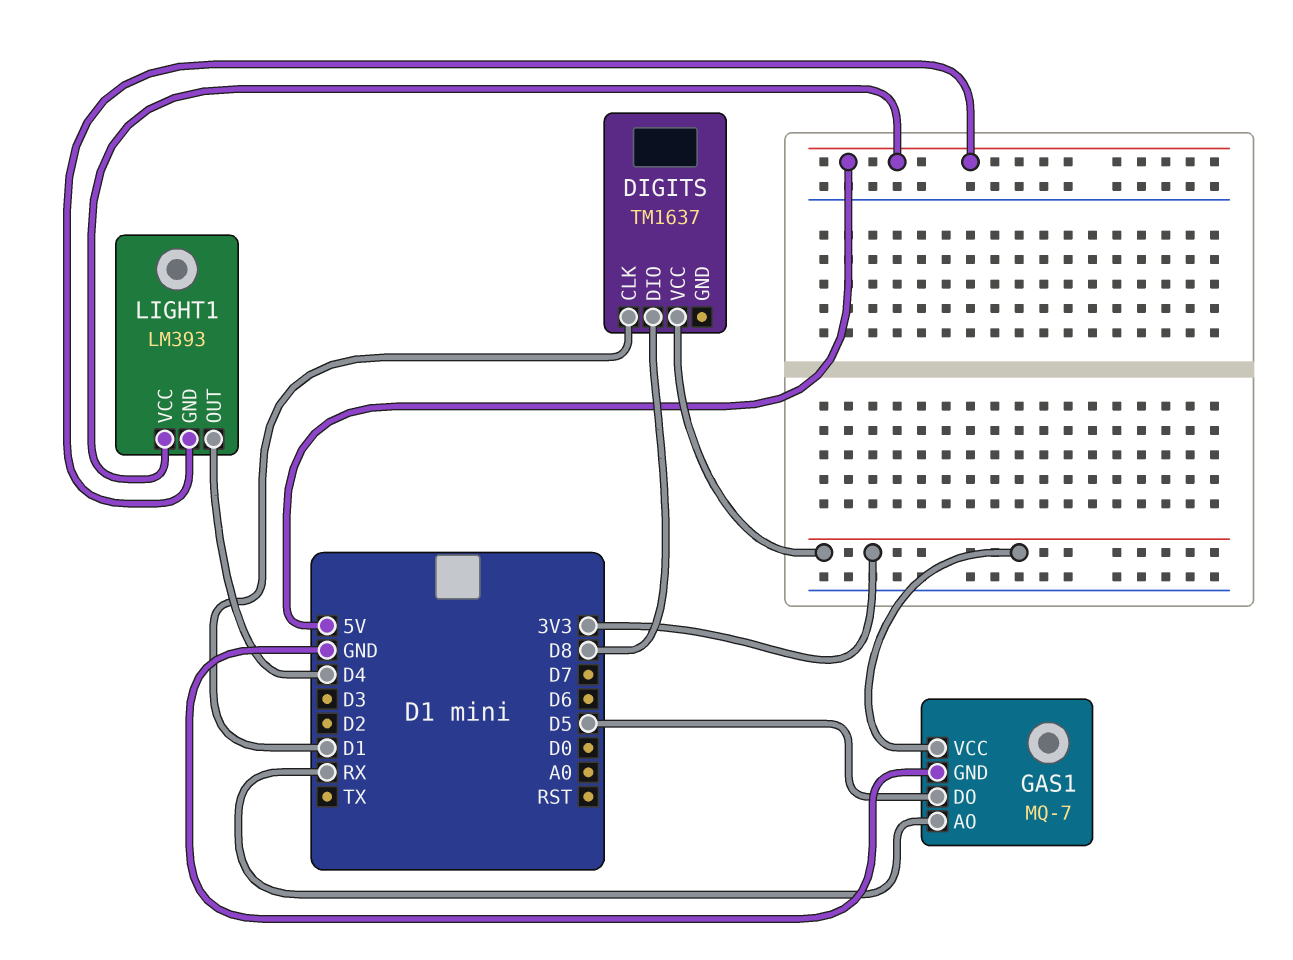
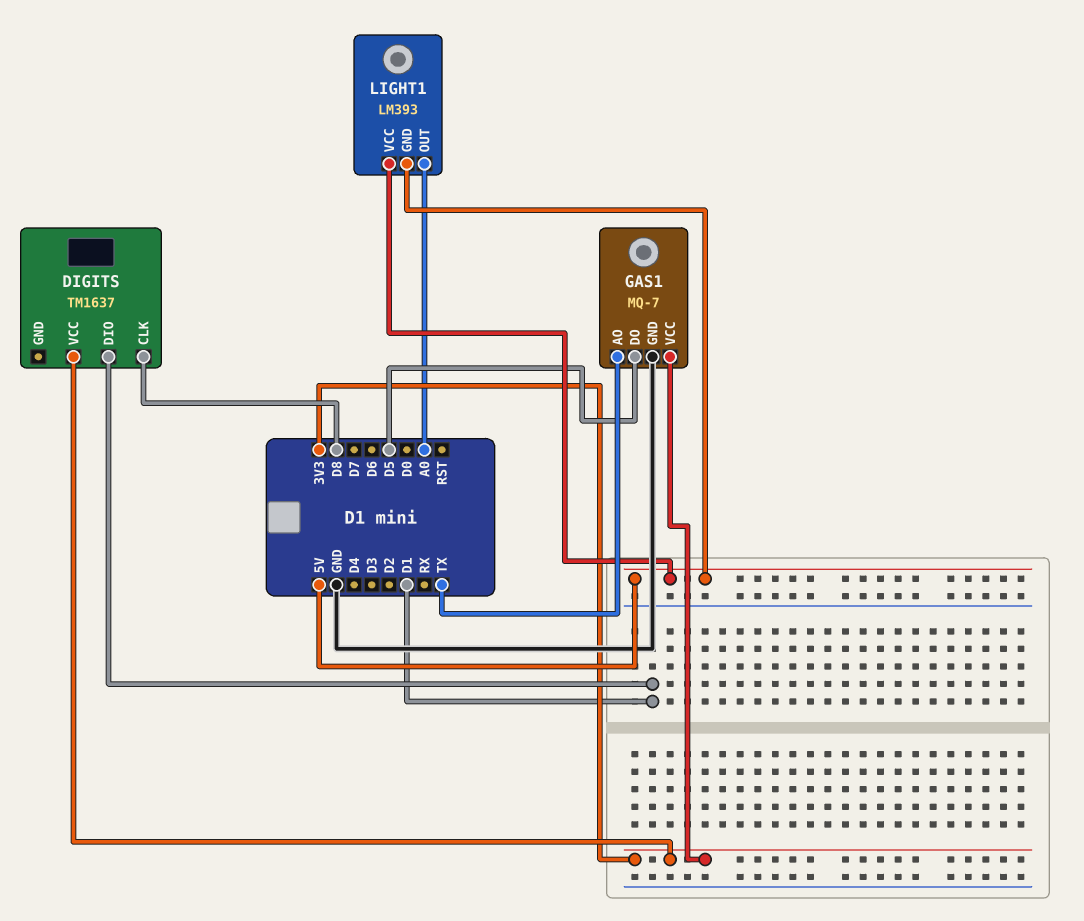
DIGITS pin CLK: D1 -> D8
DIGITS pin DIO: D8 -> D1
GAS1 pin AO: RX -> TX
LIGHT1 pin OUT: D4 -> A0

